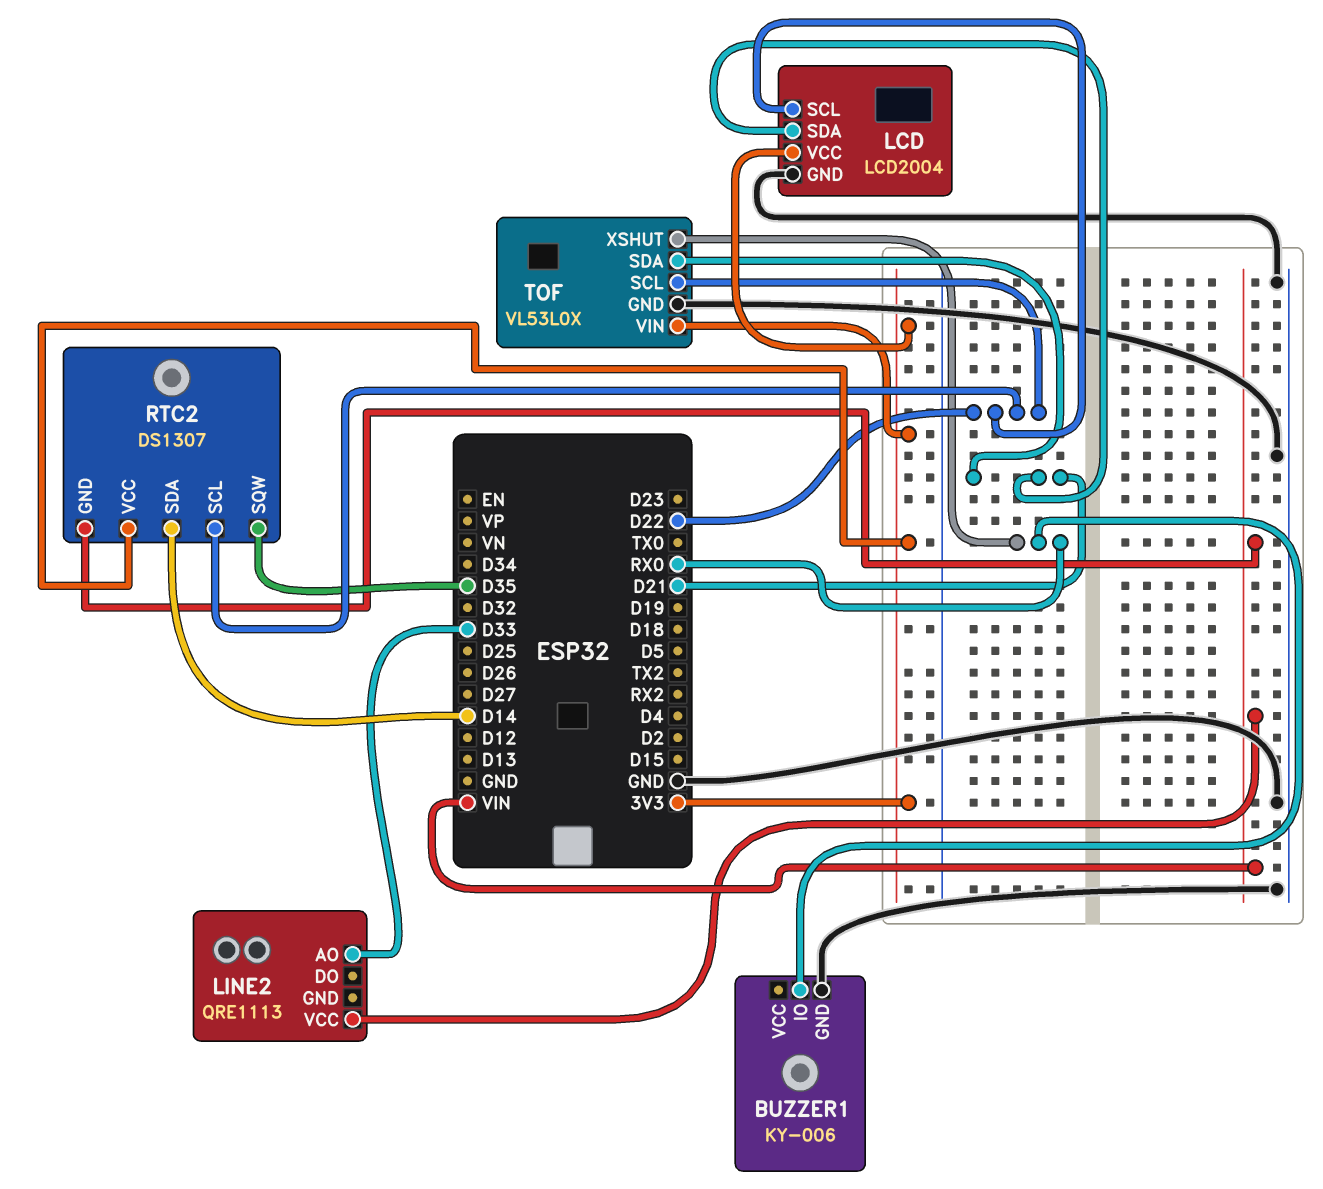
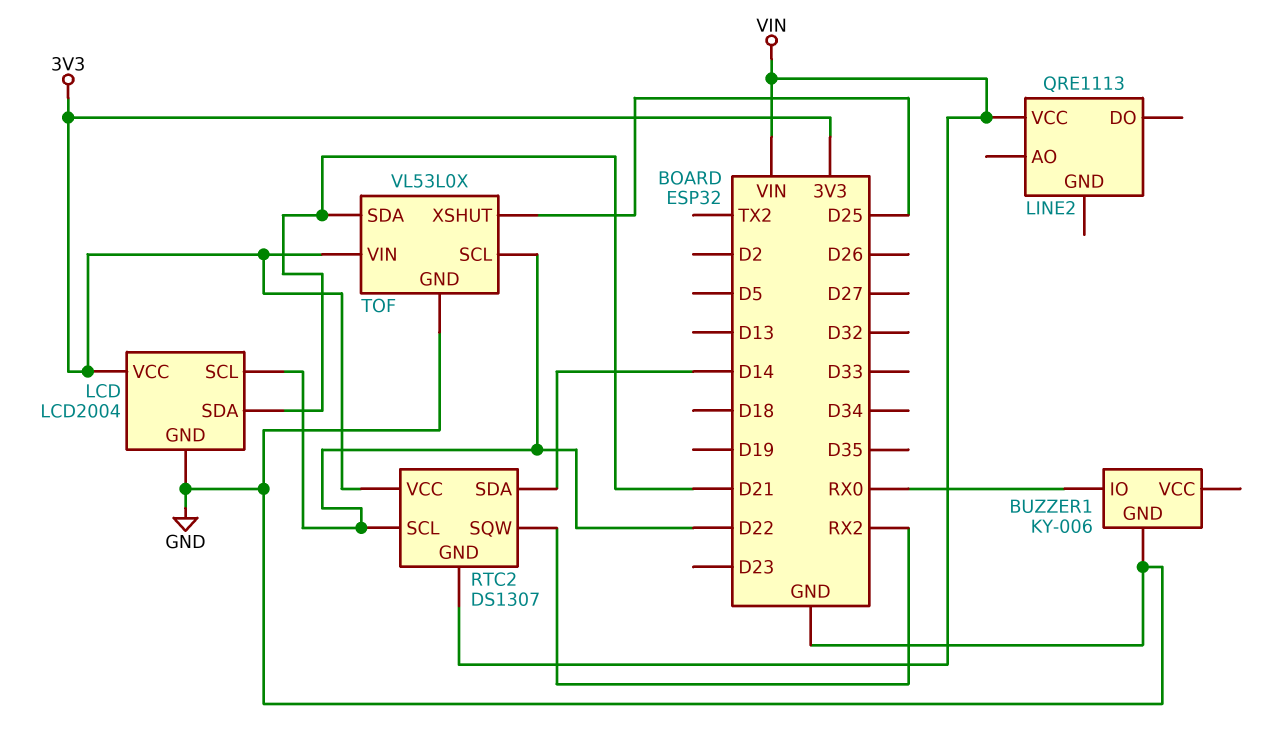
LINE2 pin AO: D33 -> none
RTC2 pin SQW: D35 -> RX2
TOF pin XSHUT: RX0 -> D25

